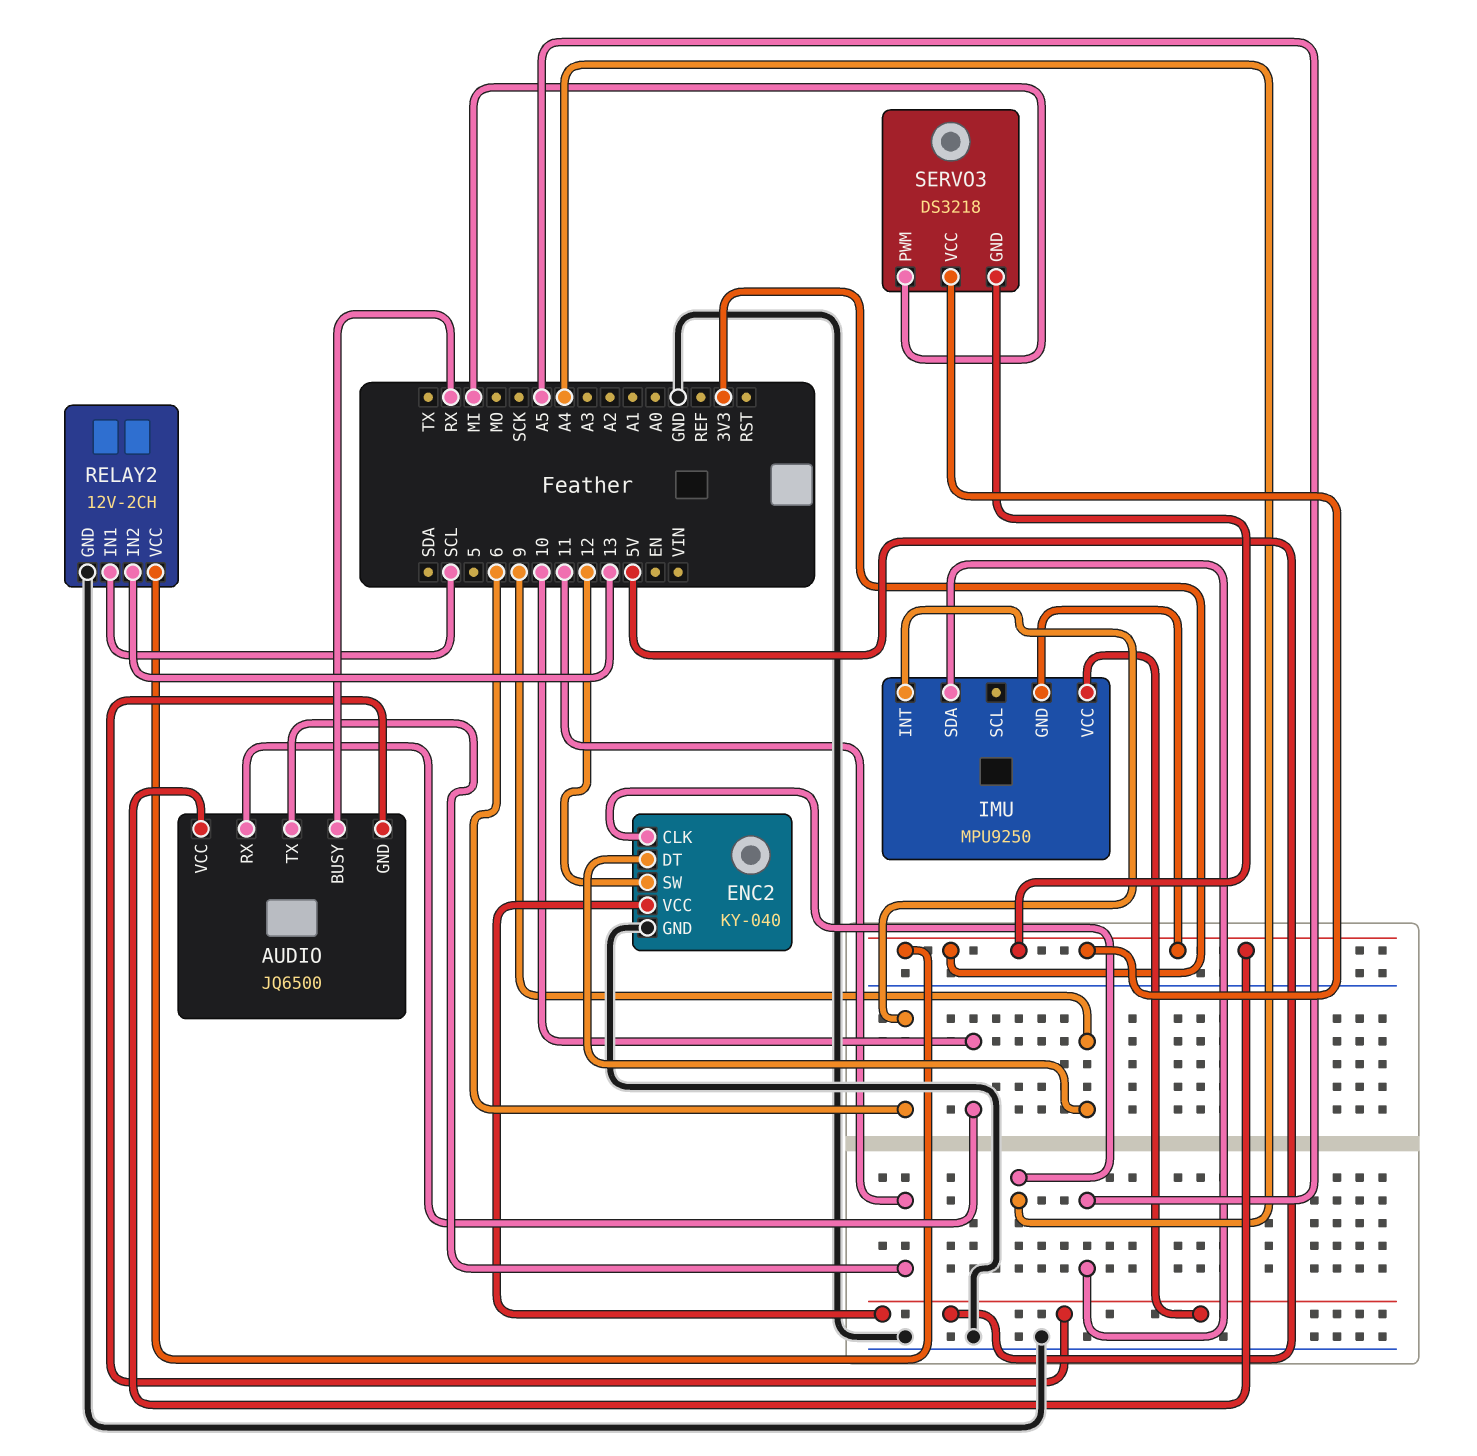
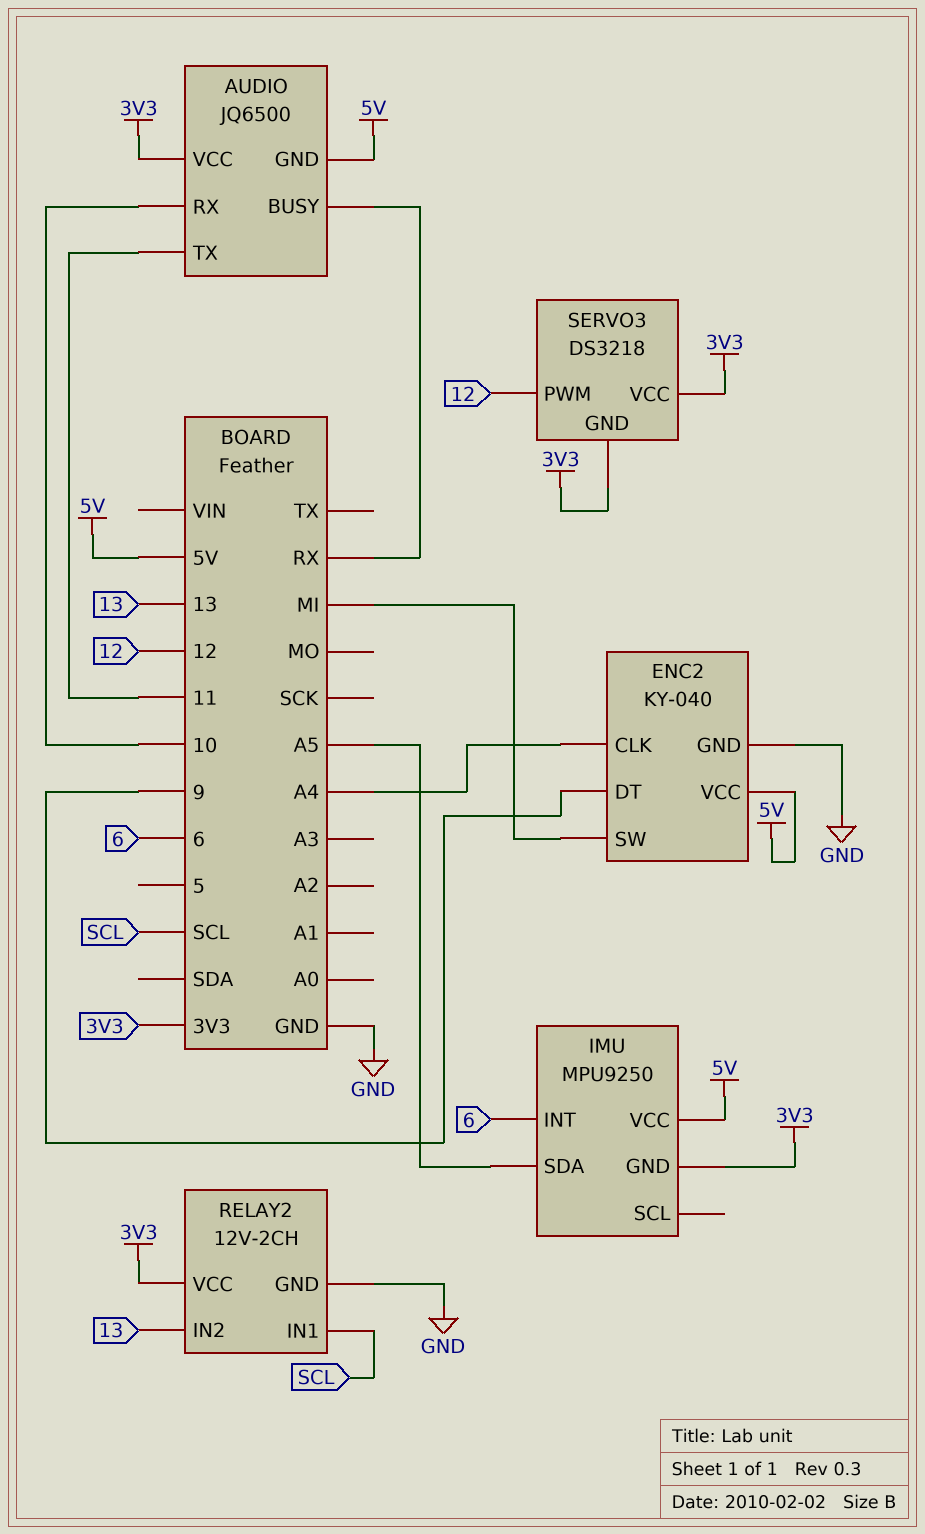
ENC2 pin SW: 12 -> MI
SERVO3 pin PWM: MI -> 12

